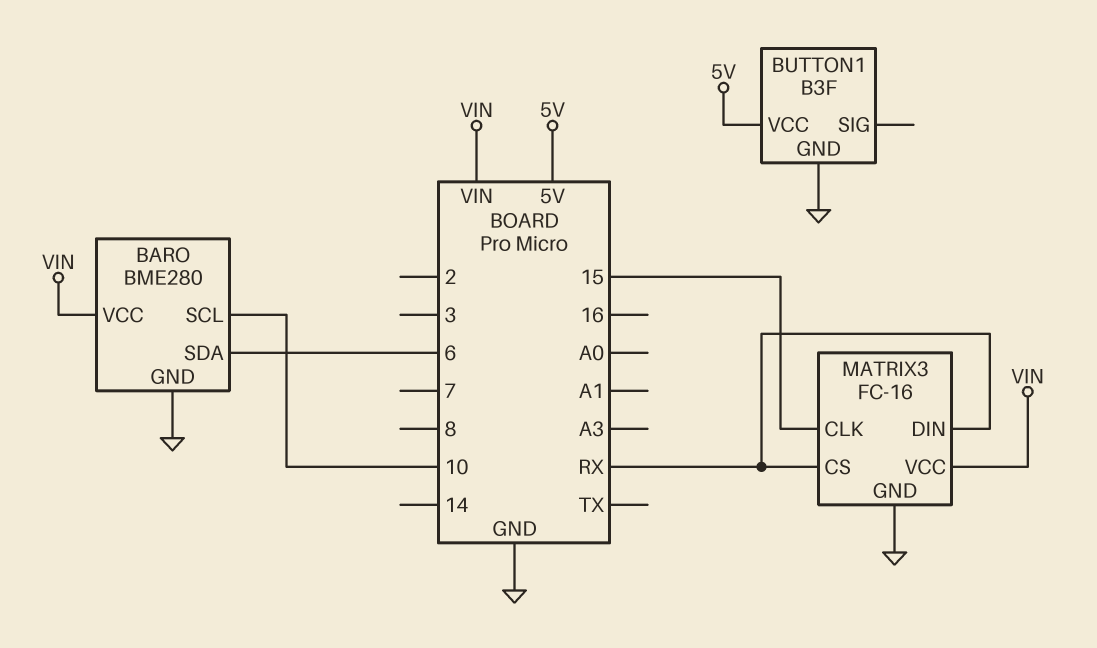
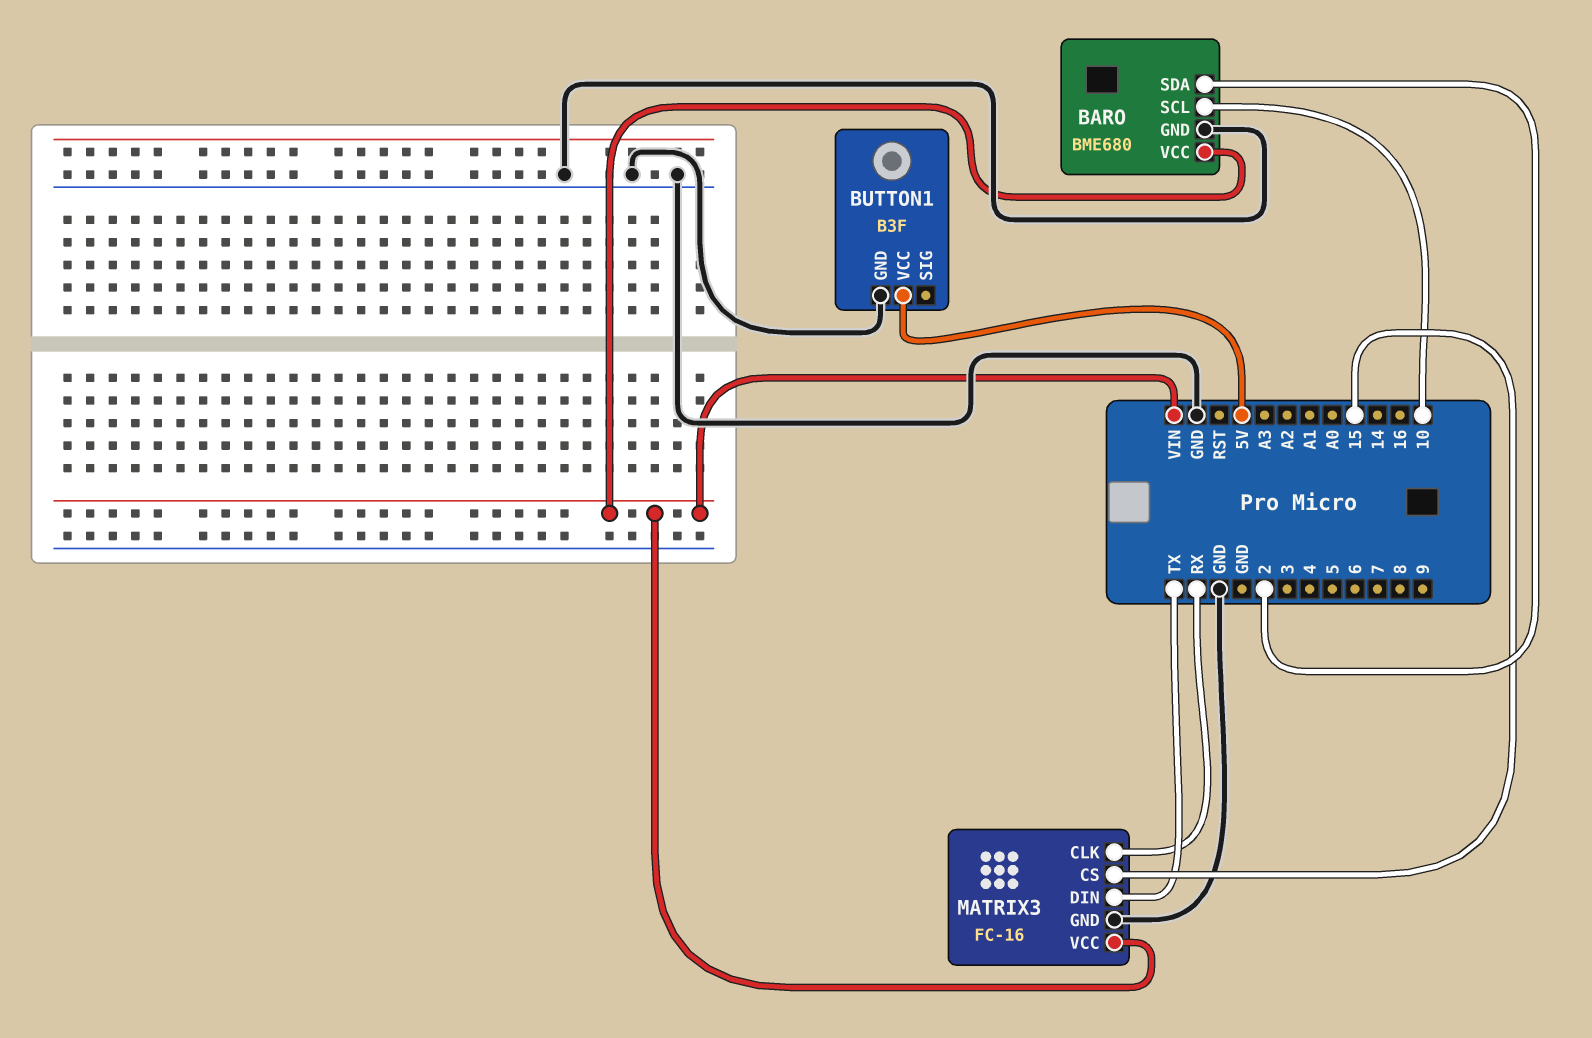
BARO: BME280 -> BME680
BARO pin SDA: 6 -> 2
MATRIX3 pin CLK: 15 -> RX
MATRIX3 pin CS: RX -> 15
MATRIX3 pin DIN: RX -> TX

